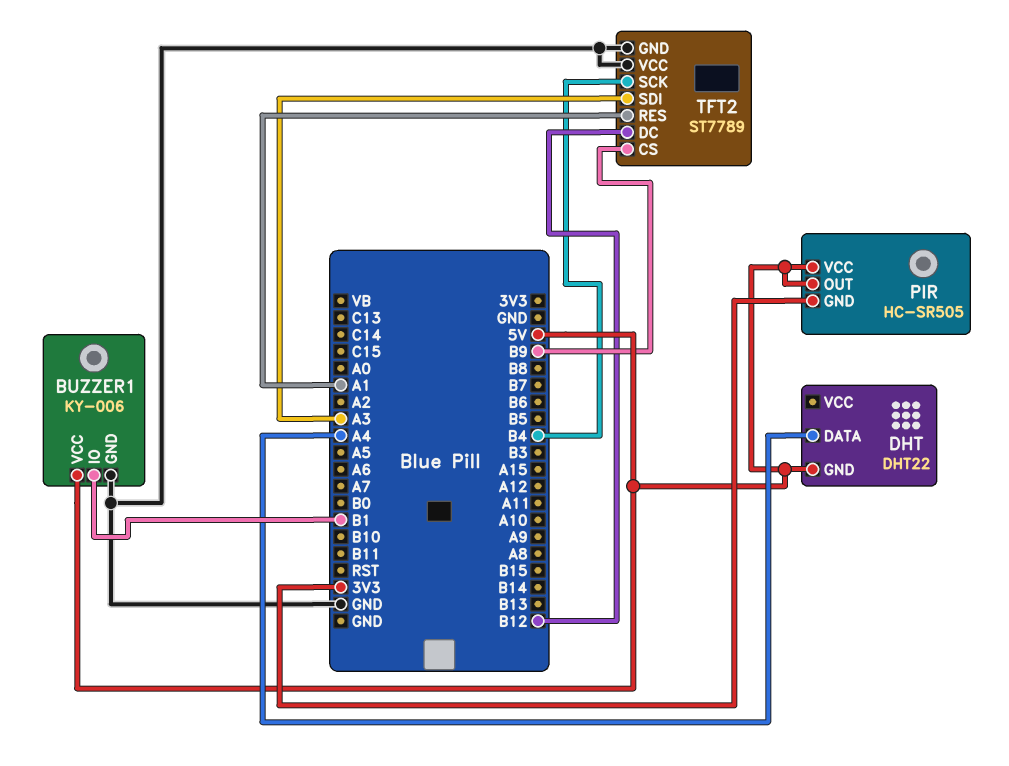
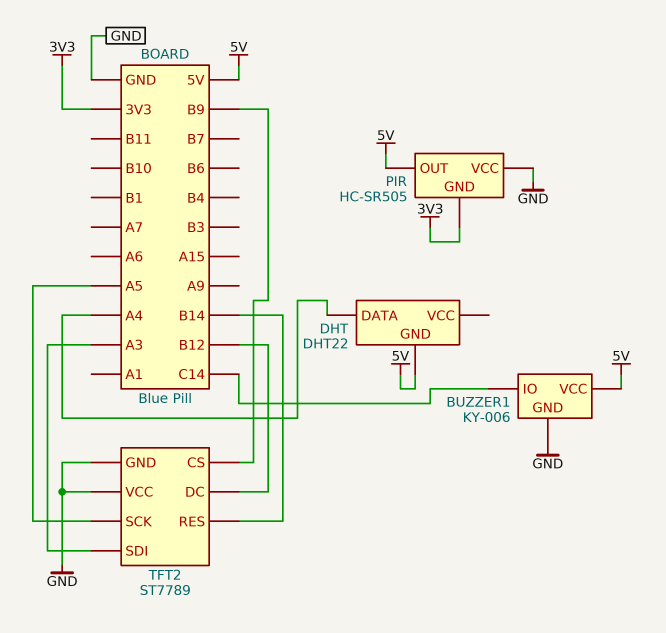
BUZZER1 pin IO: B1 -> C14
PIR pin VCC: 5V -> GND
TFT2 pin RES: A1 -> B14
TFT2 pin SCK: B4 -> A5

